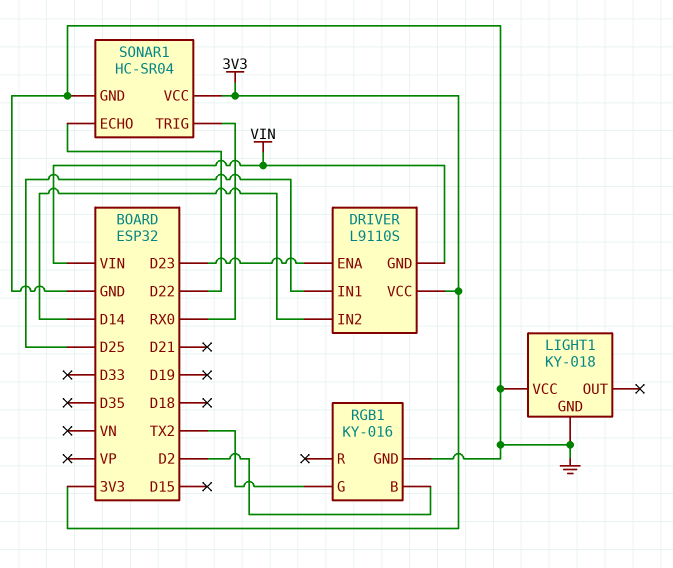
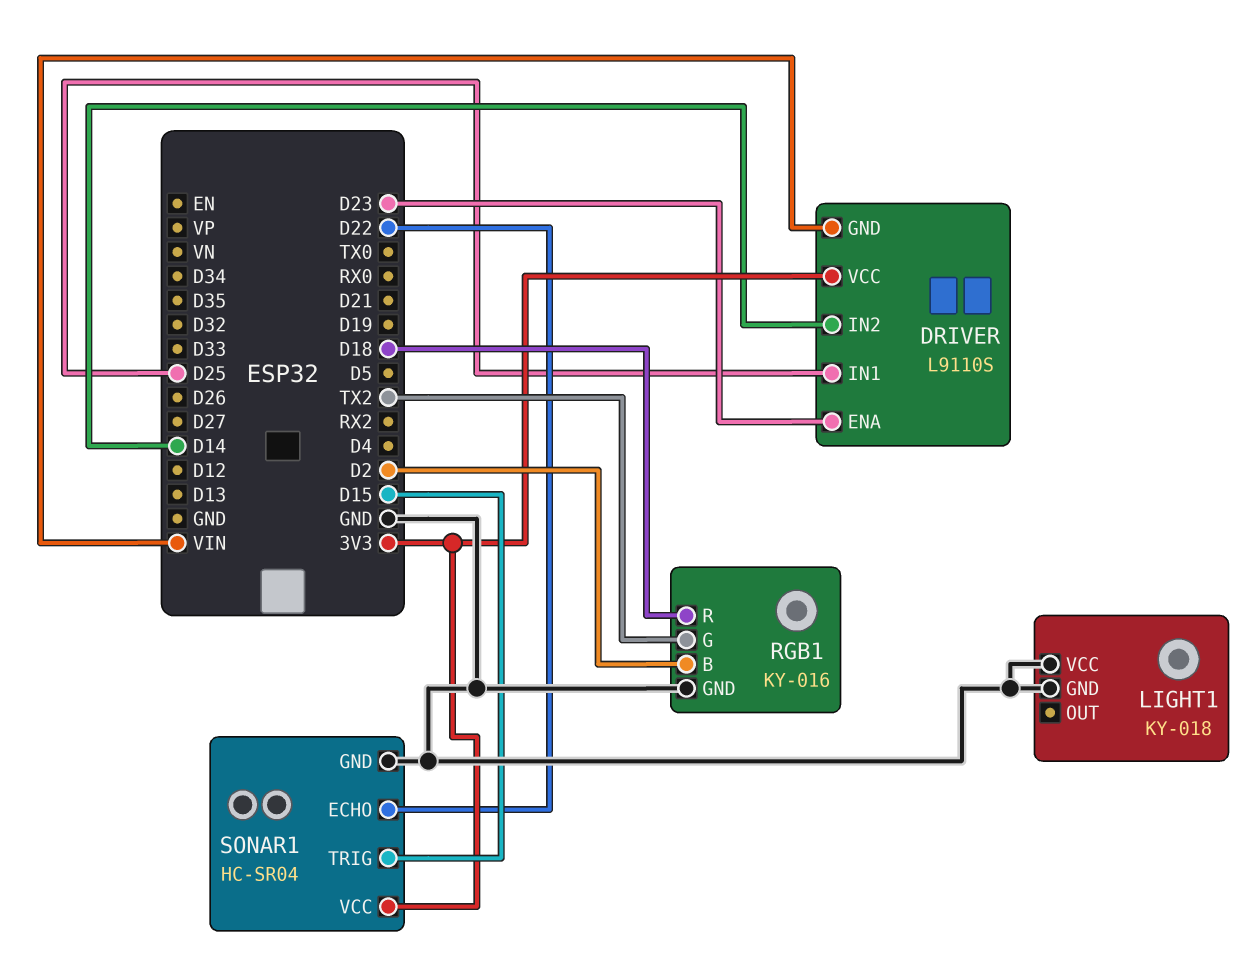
RGB1 pin R: none -> D18
SONAR1 pin TRIG: RX0 -> D15

